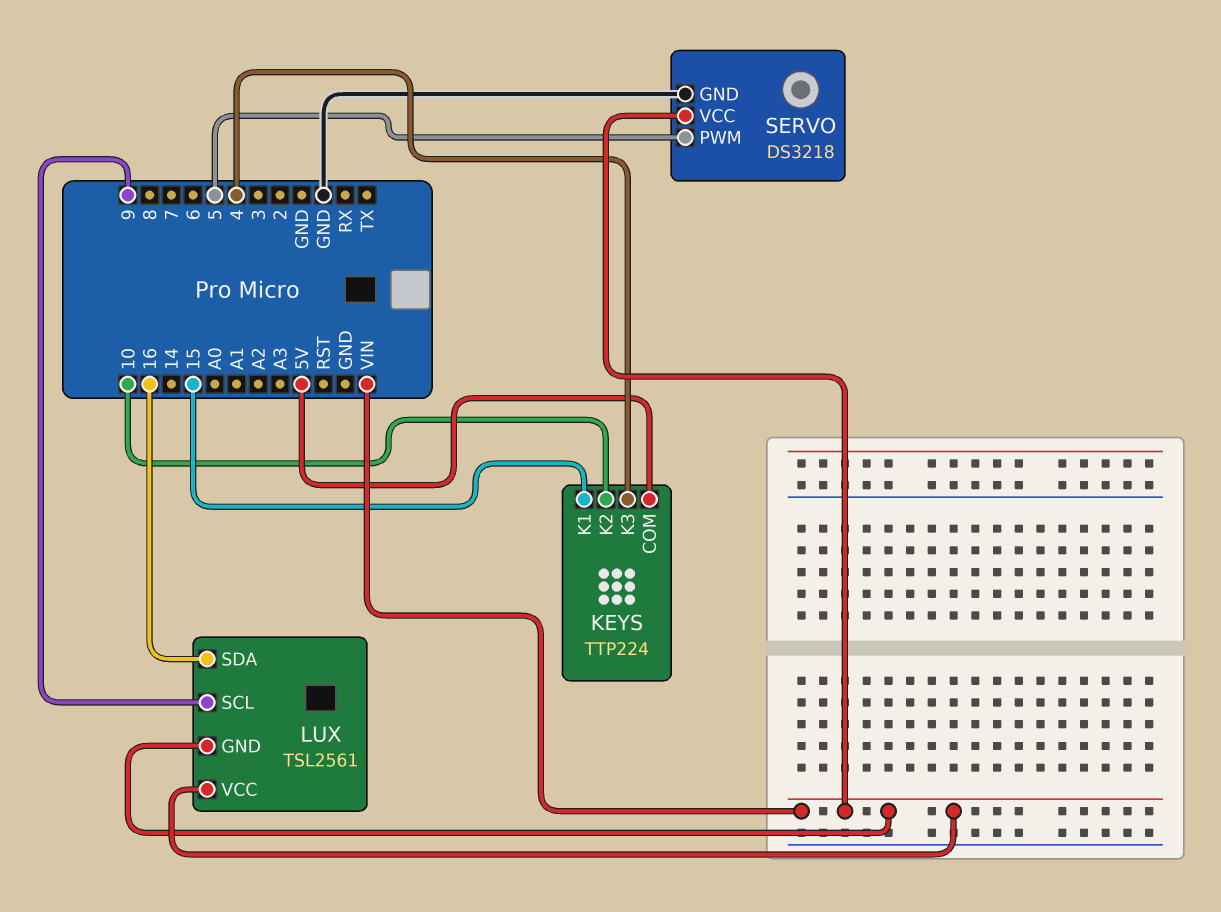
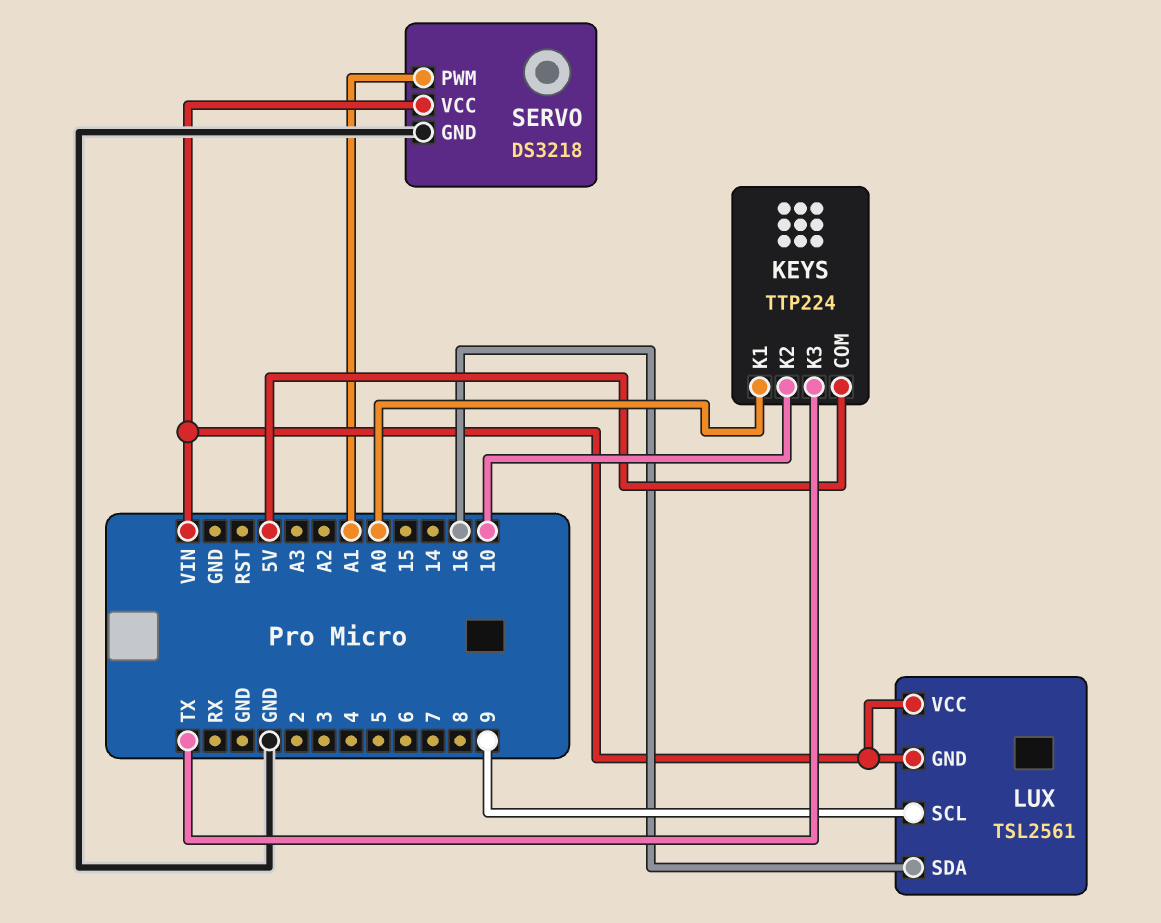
KEYS pin K1: 15 -> A0
KEYS pin K3: 4 -> TX
SERVO pin PWM: 5 -> A1

